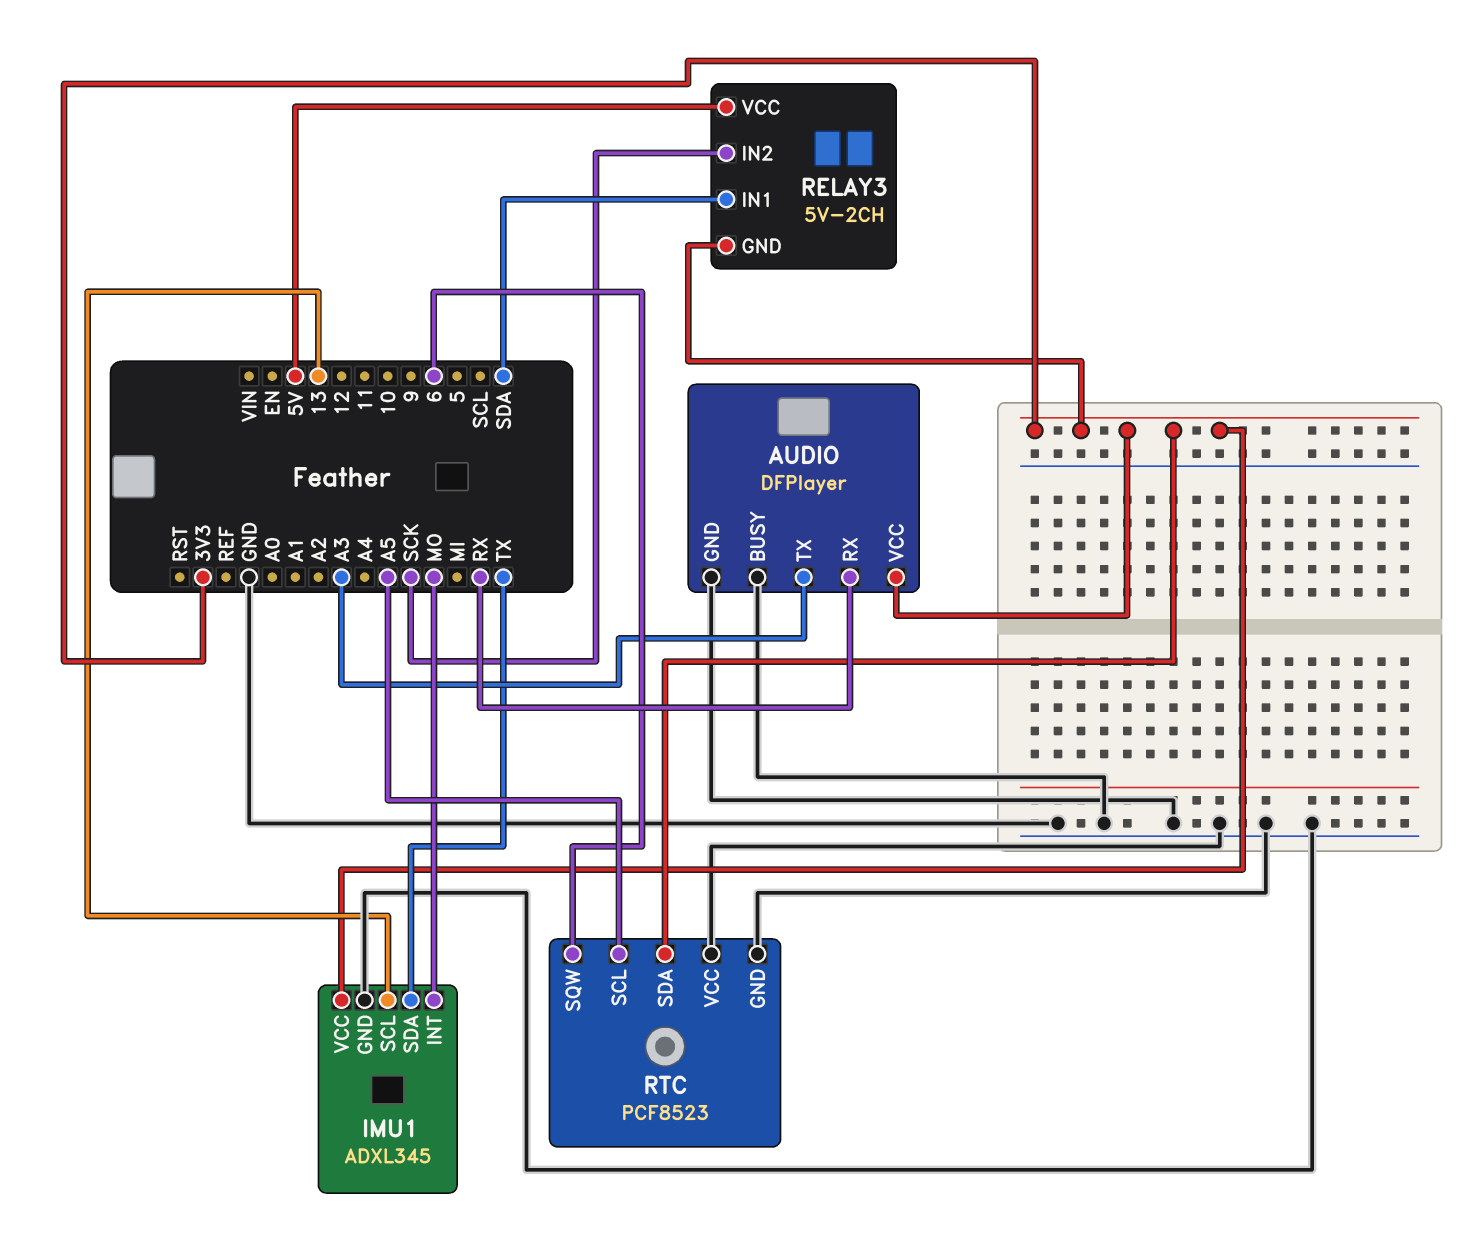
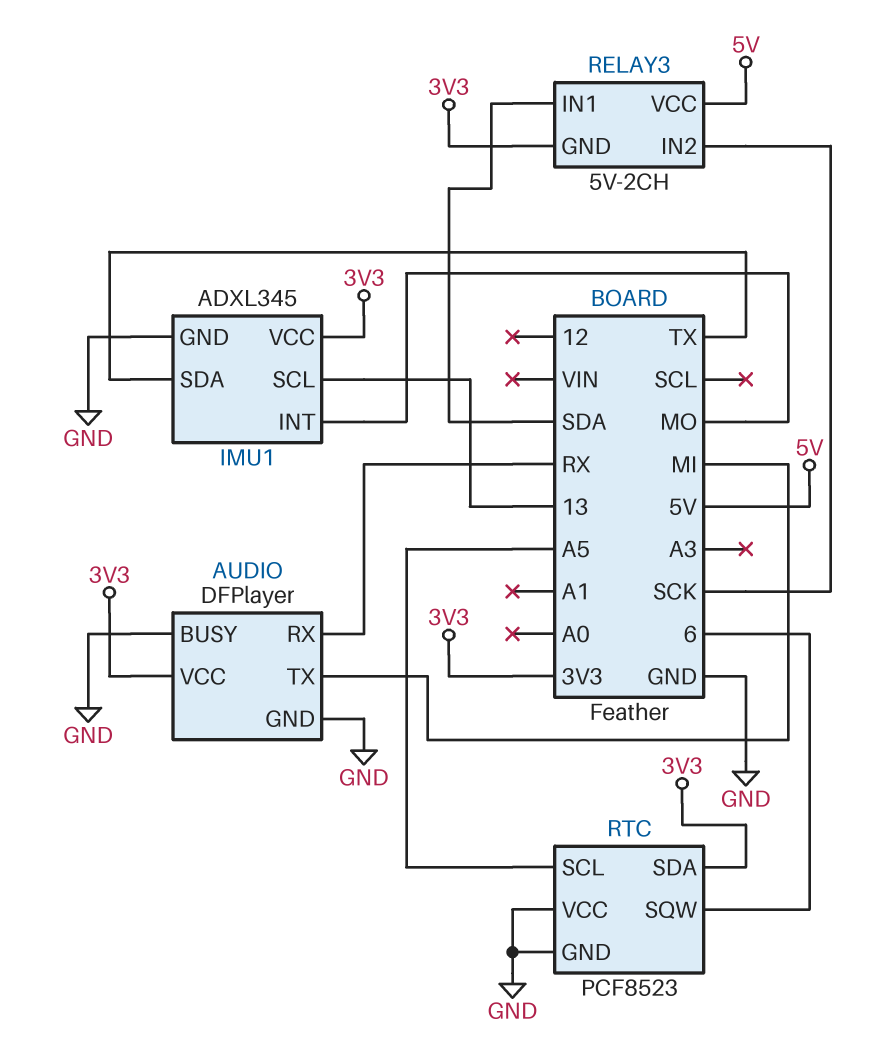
AUDIO pin TX: A3 -> MI

